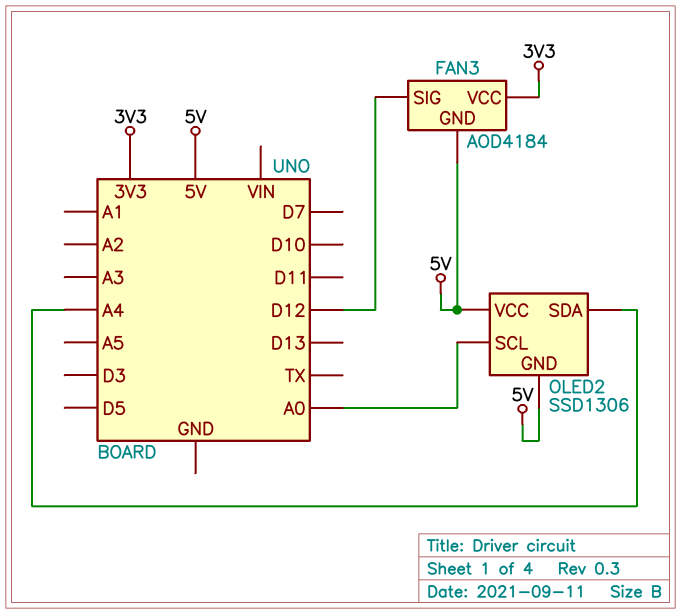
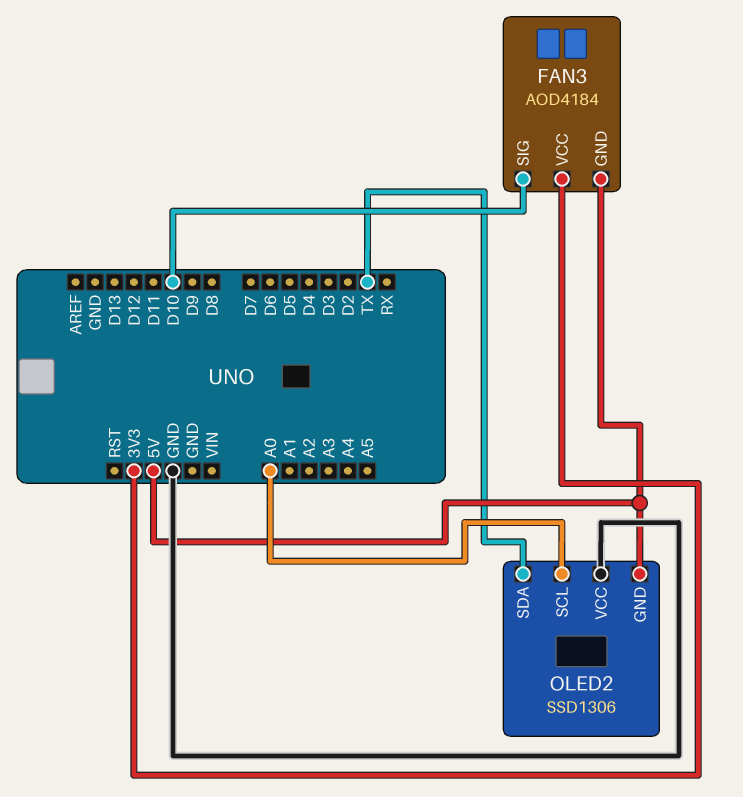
FAN3 pin SIG: D12 -> D10
OLED2 pin SDA: A4 -> TX
OLED2 pin VCC: 5V -> GND

